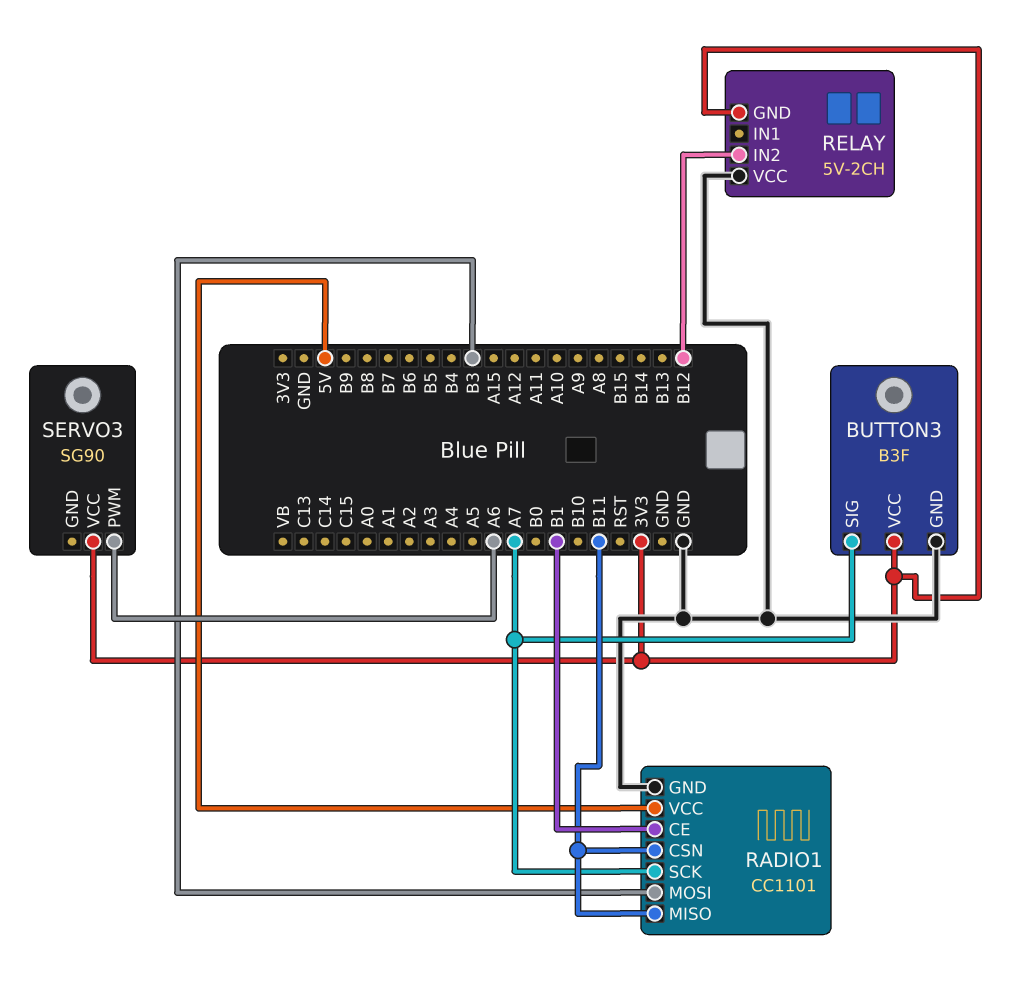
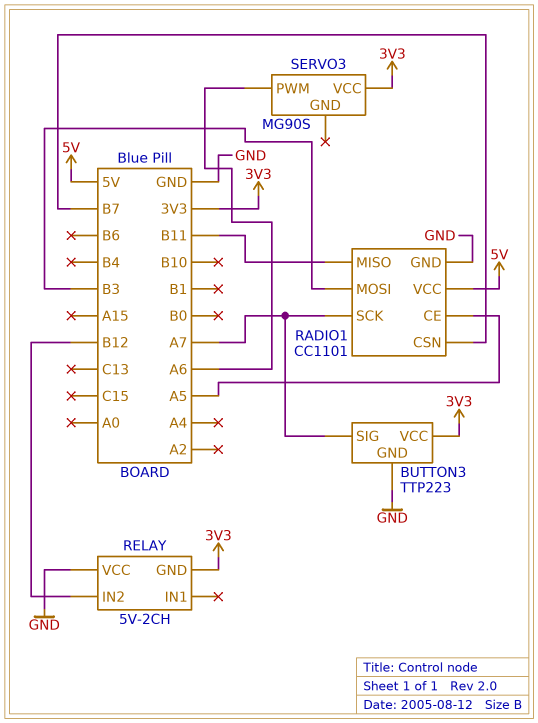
BUTTON3: B3F -> TTP223
RADIO1 pin CE: B1 -> A5
RADIO1 pin CSN: B11 -> B7
SERVO3: SG90 -> MG90S

